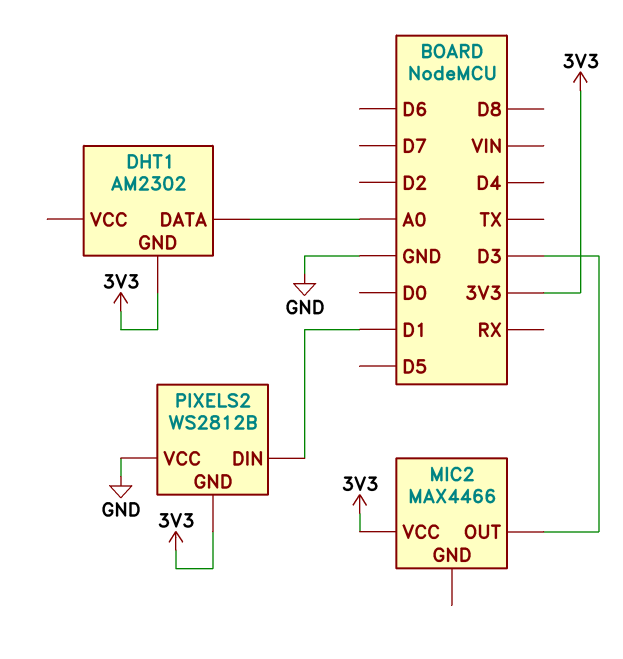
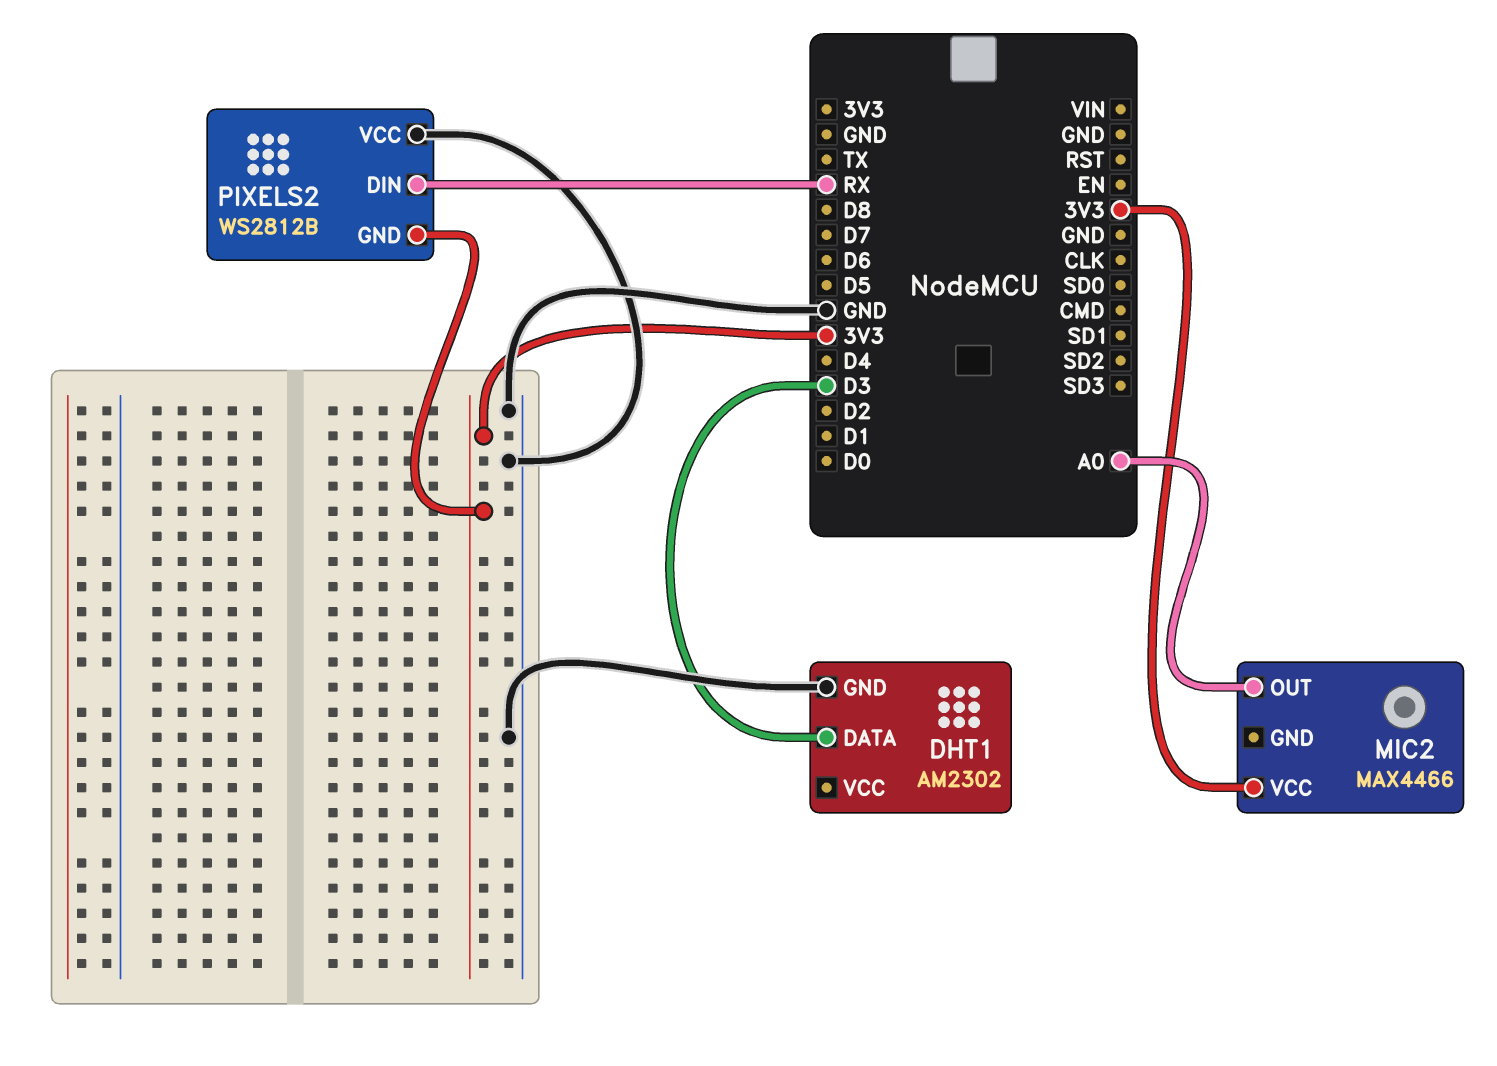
DHT1 pin DATA: A0 -> D3
DHT1 pin GND: 3V3 -> GND
MIC2 pin OUT: D3 -> A0
PIXELS2 pin DIN: D1 -> RX

